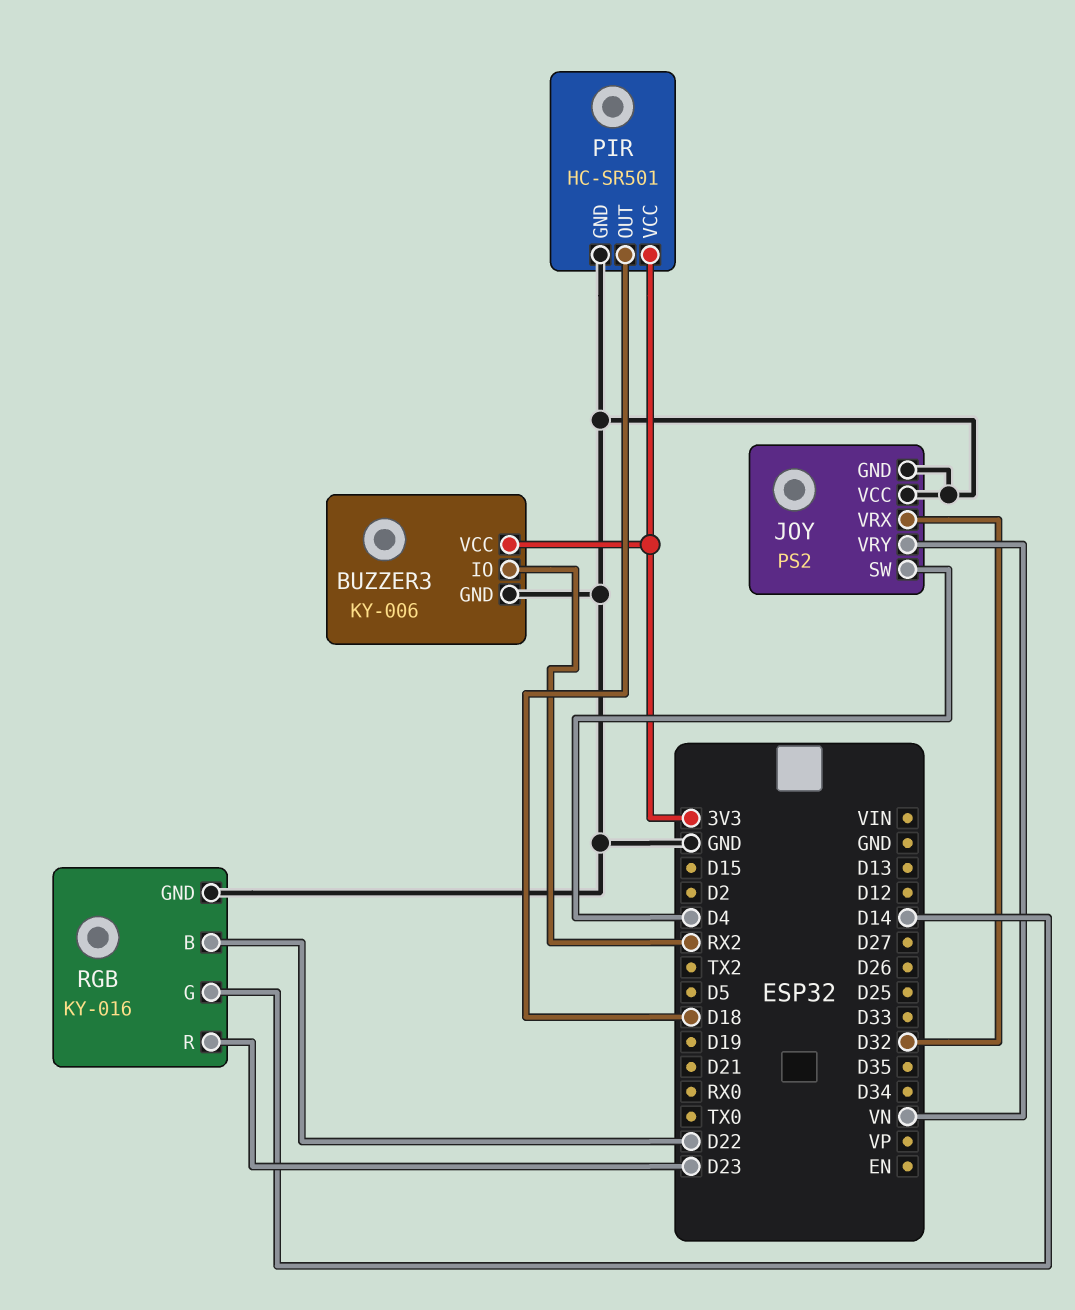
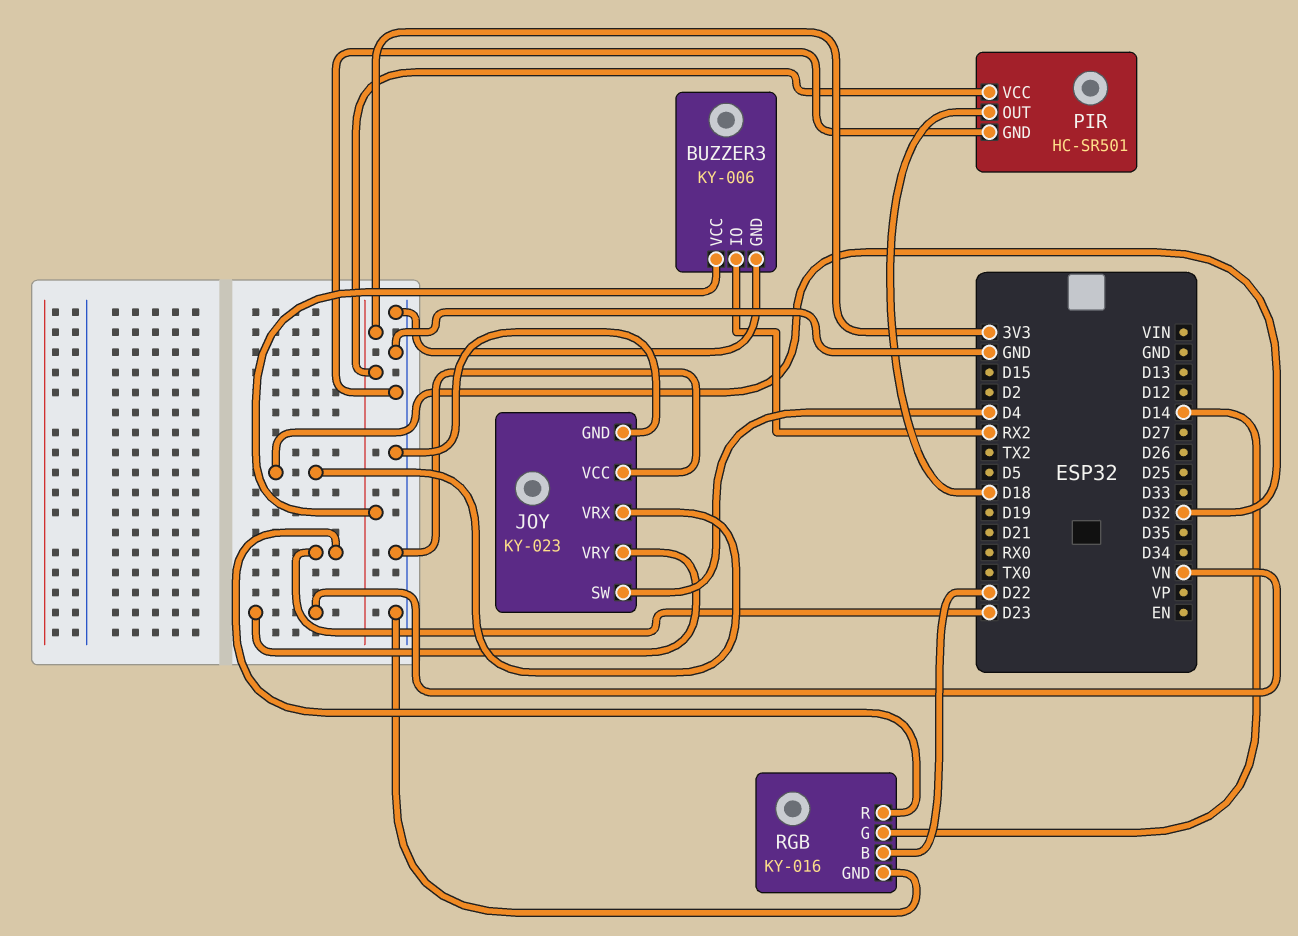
JOY: PS2 -> KY-023

